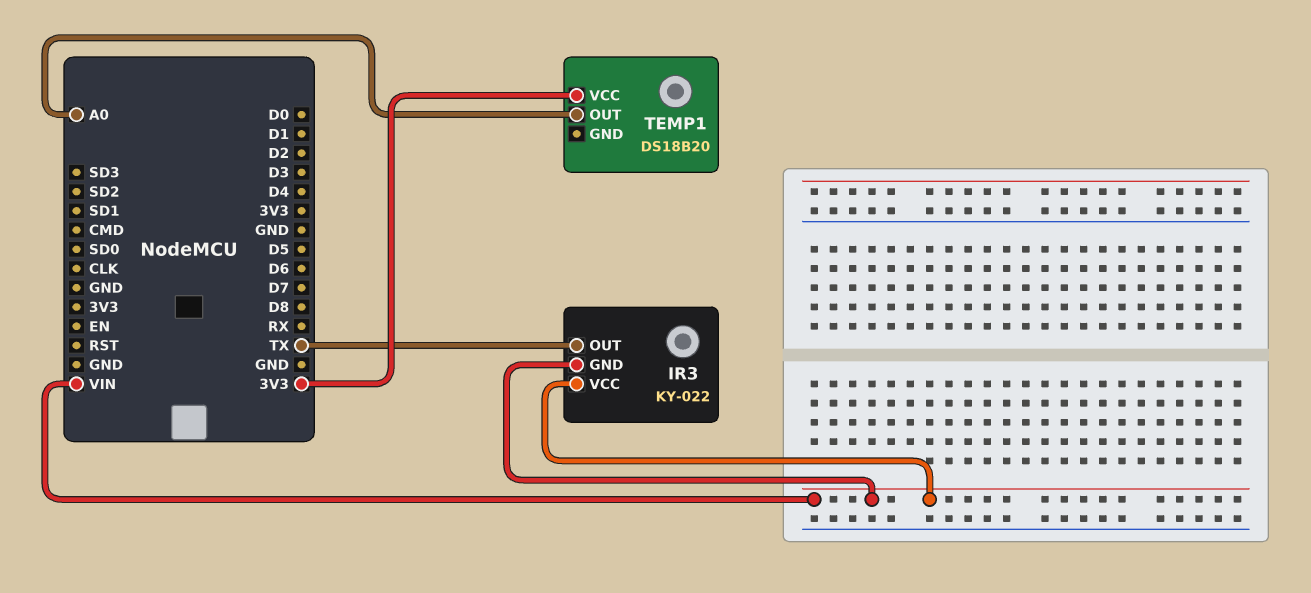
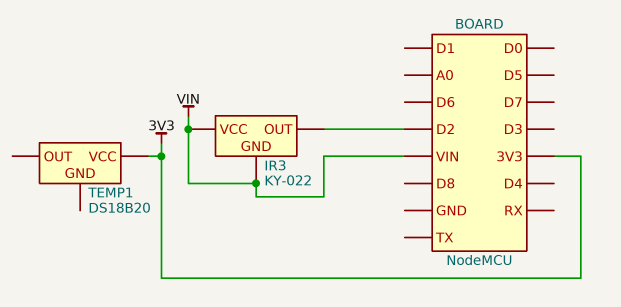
IR3 pin OUT: TX -> D2
TEMP1 pin OUT: A0 -> none

